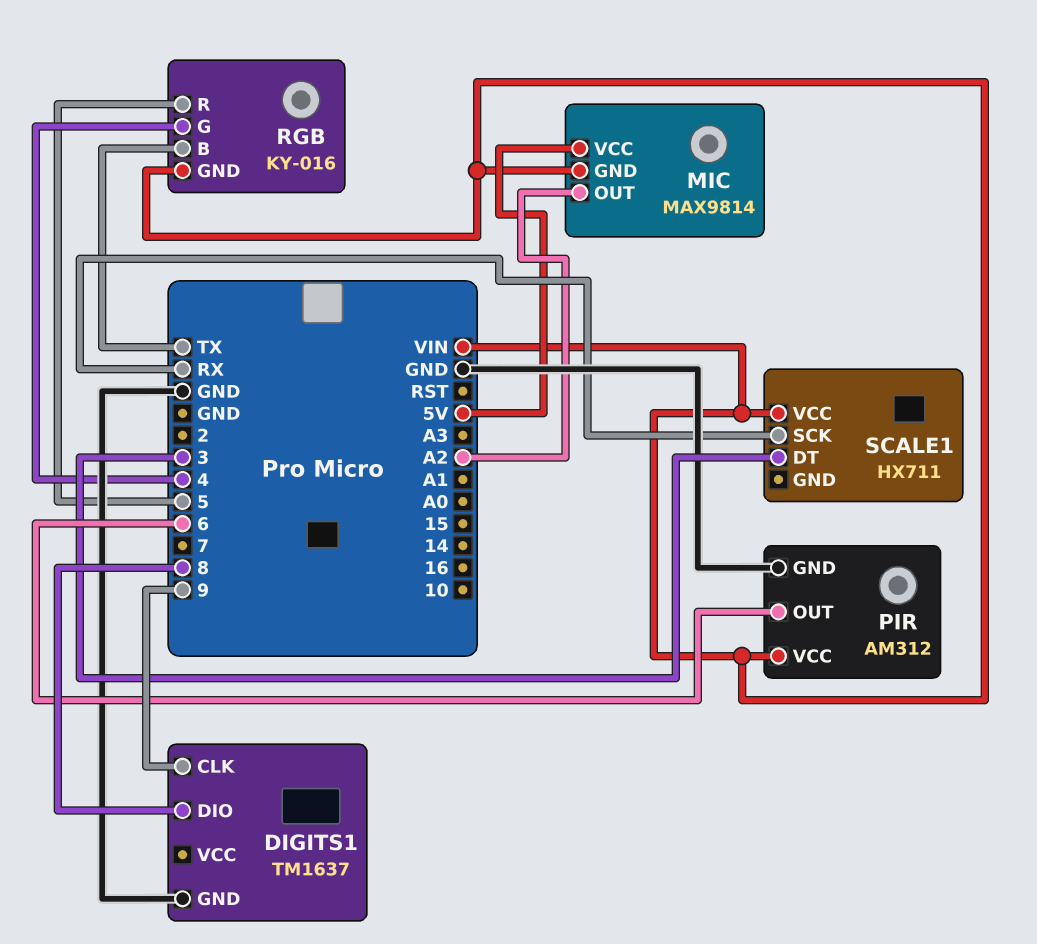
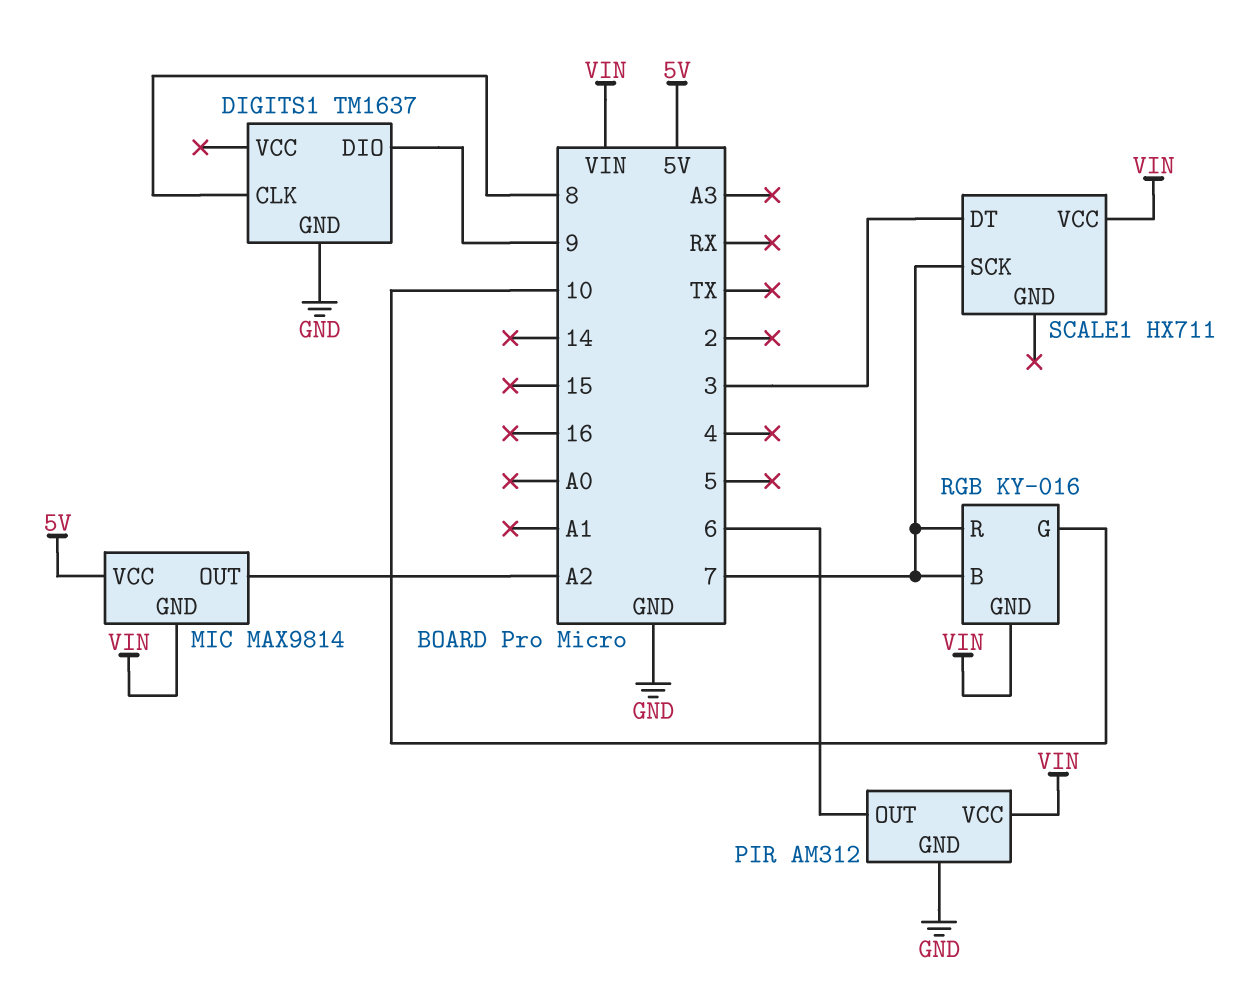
DIGITS1 pin CLK: 9 -> 8
DIGITS1 pin DIO: 8 -> 9
RGB pin B: TX -> 7
RGB pin G: 4 -> 10
RGB pin R: 5 -> 7
SCALE1 pin SCK: RX -> 7

